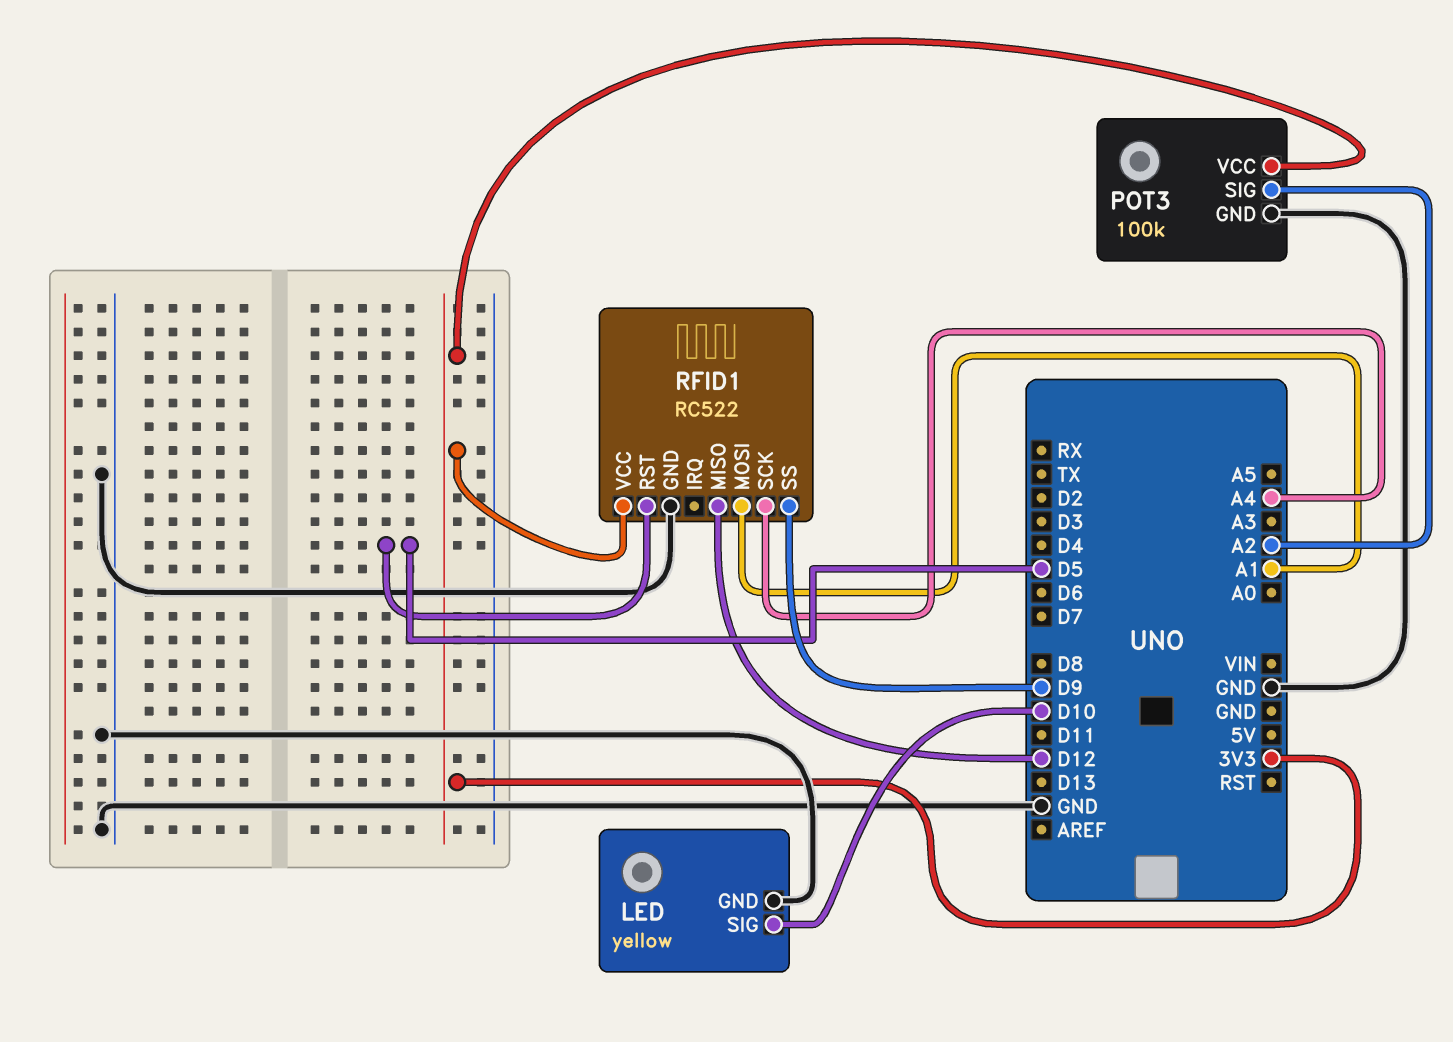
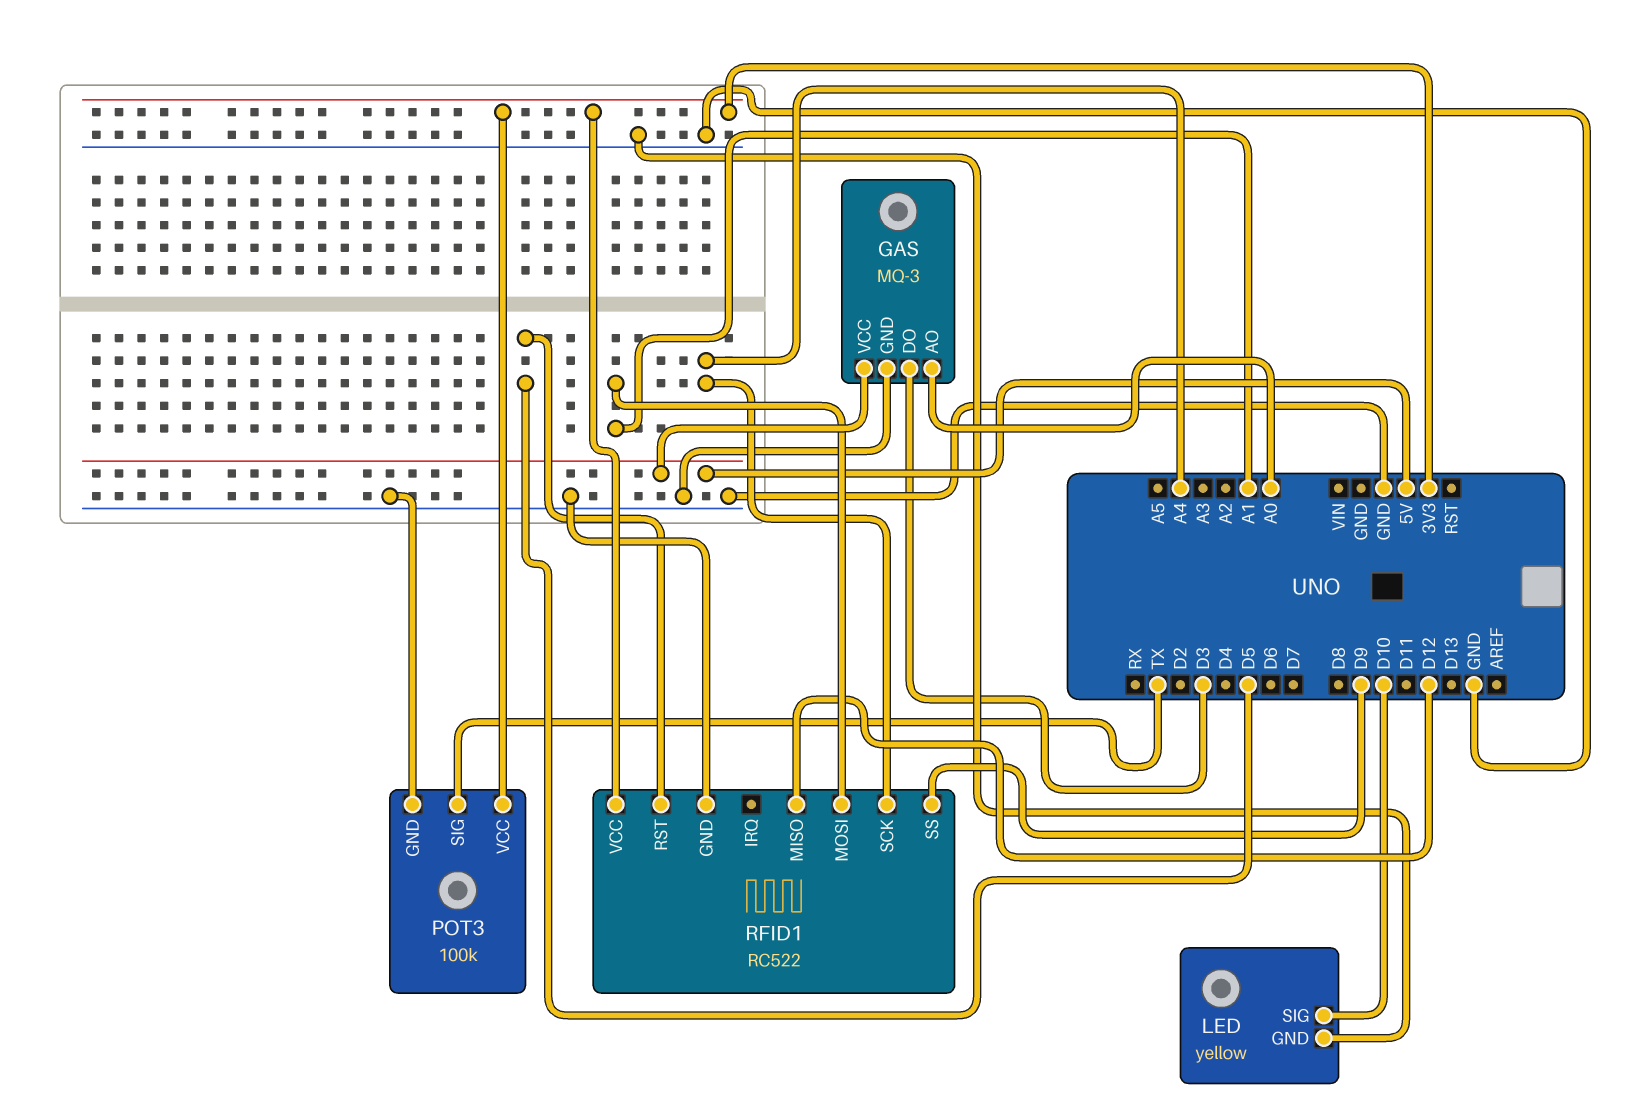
GAS: none -> MQ-3
GAS pin AO: none -> A0
GAS pin DO: none -> D3
GAS pin GND: none -> GND
GAS pin VCC: none -> 5V
POT3 pin SIG: A2 -> TX

